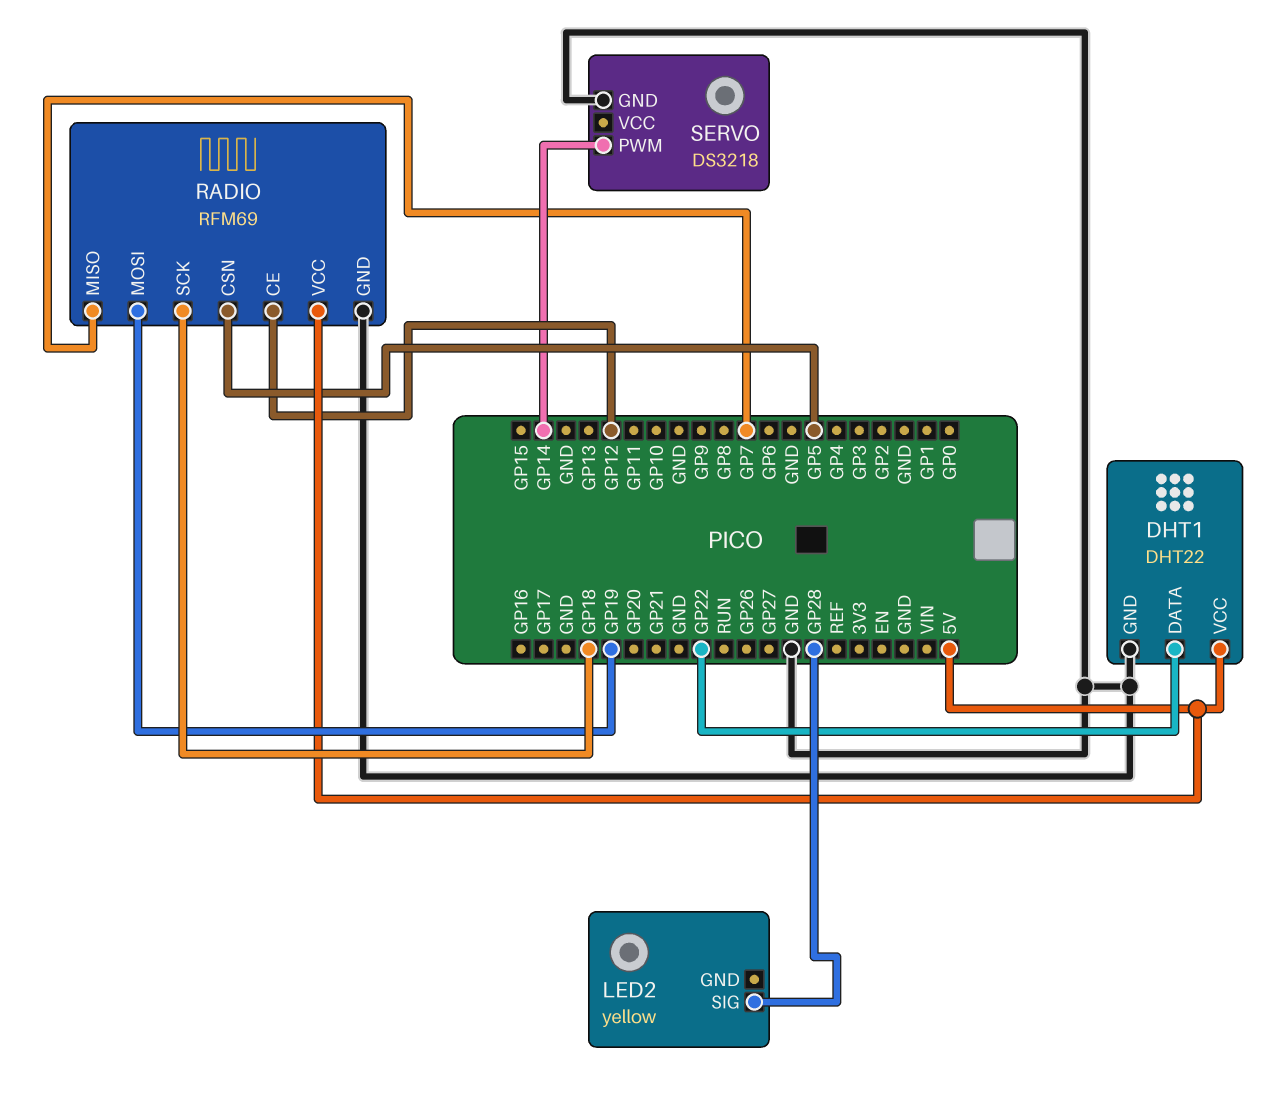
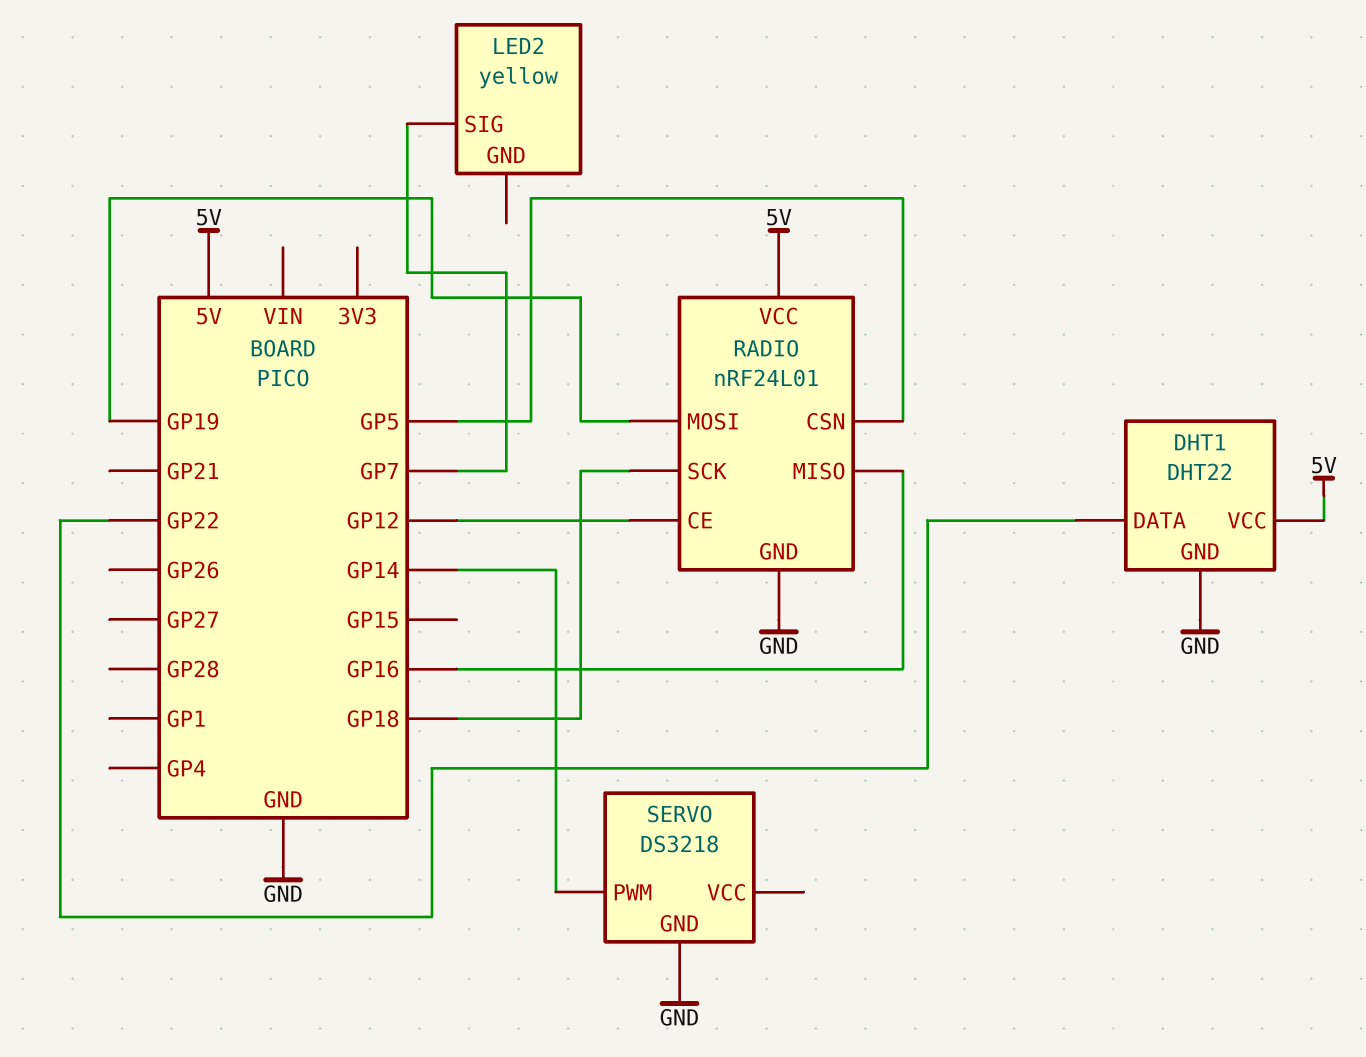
LED2 pin SIG: GP28 -> GP7
RADIO: RFM69 -> nRF24L01
RADIO pin MISO: GP7 -> GP16

